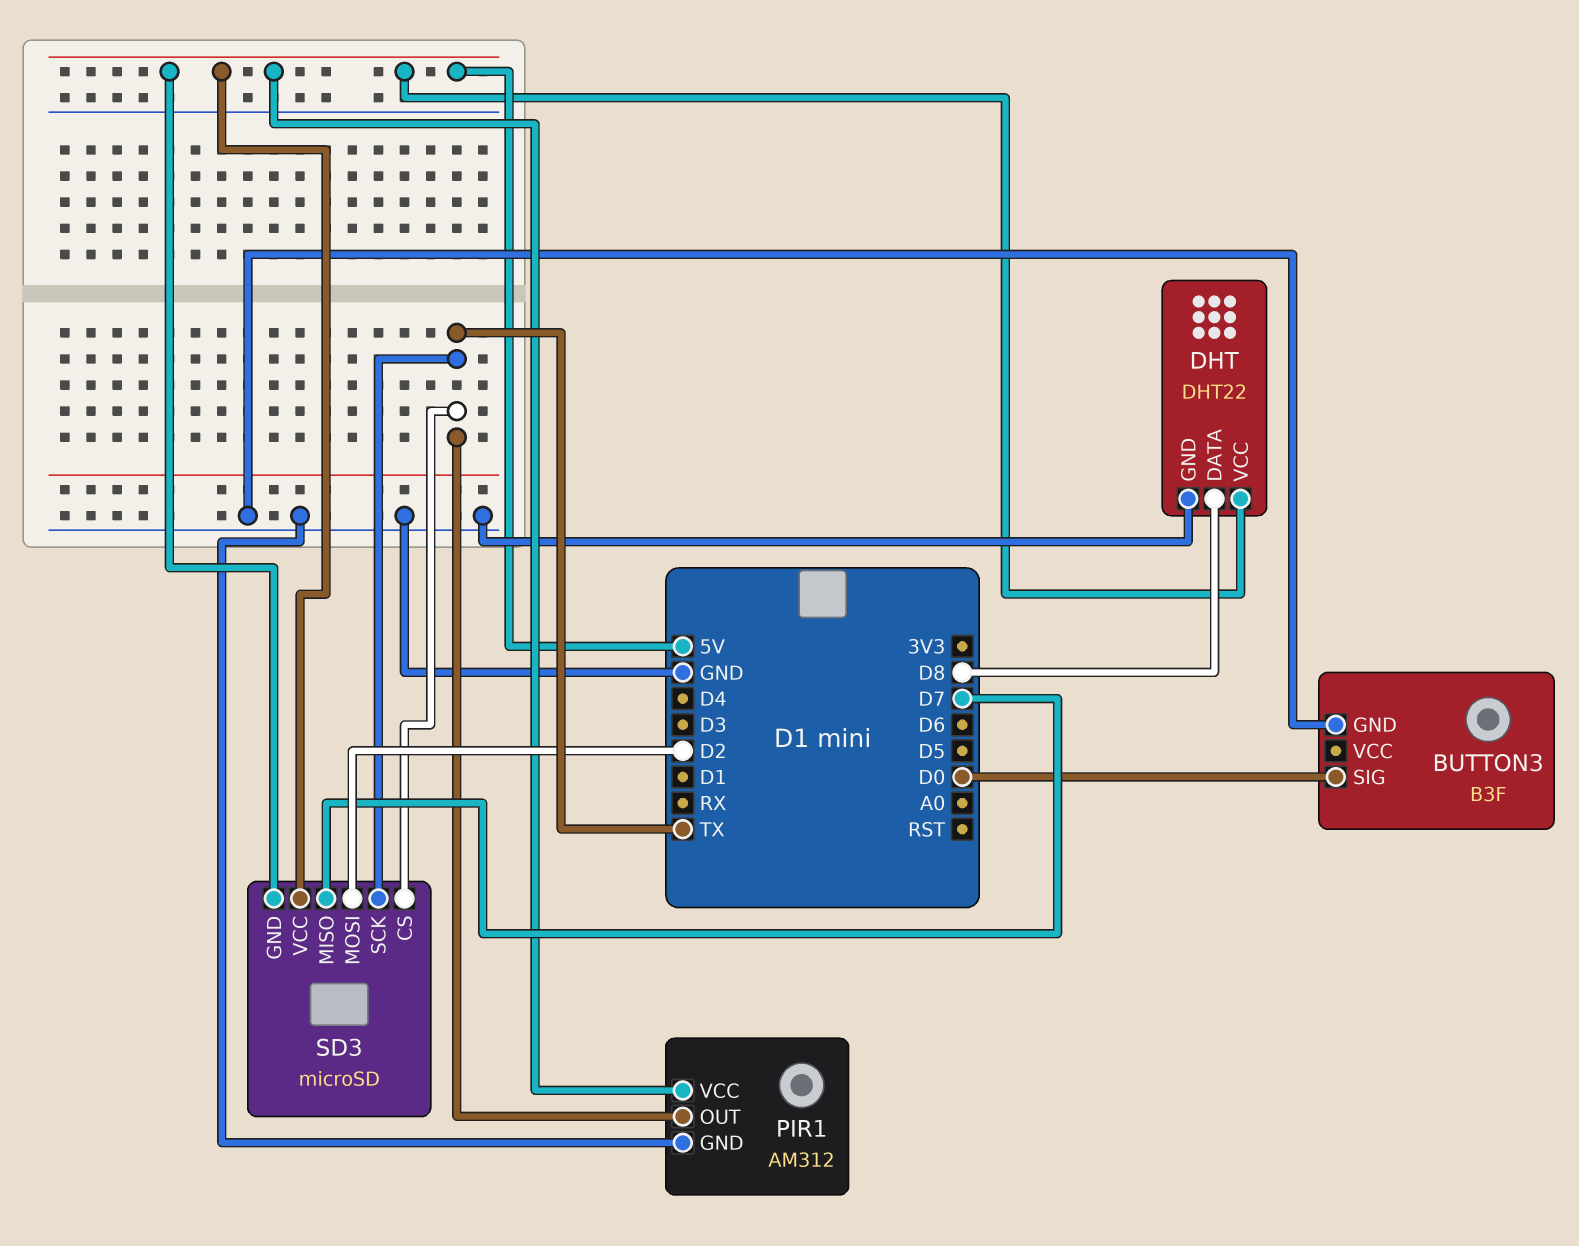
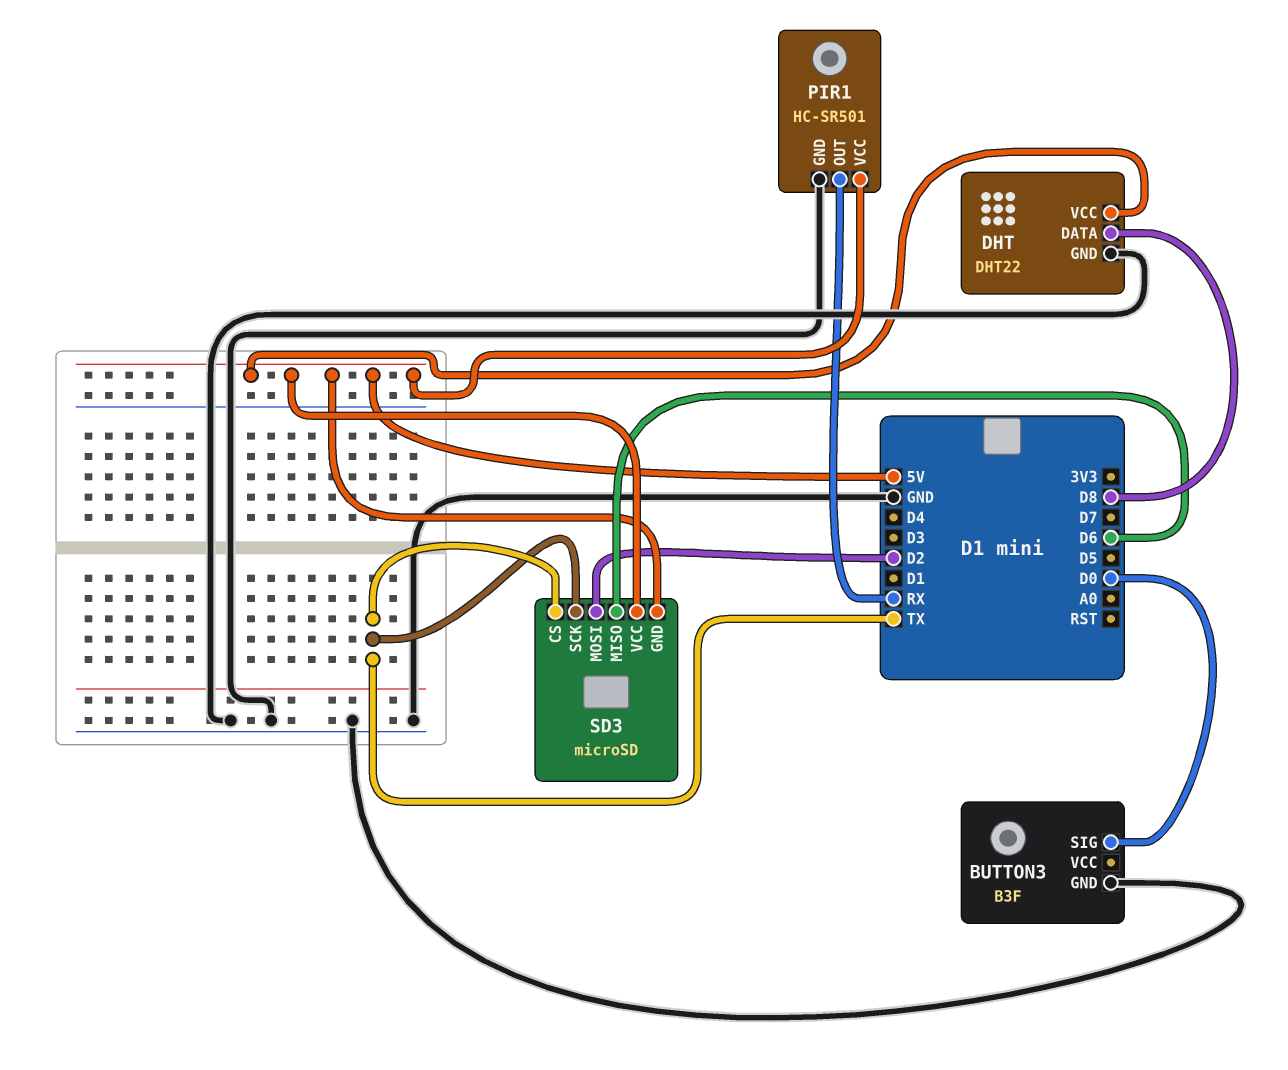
PIR1: AM312 -> HC-SR501
PIR1 pin OUT: TX -> RX
SD3 pin MISO: D7 -> D6

